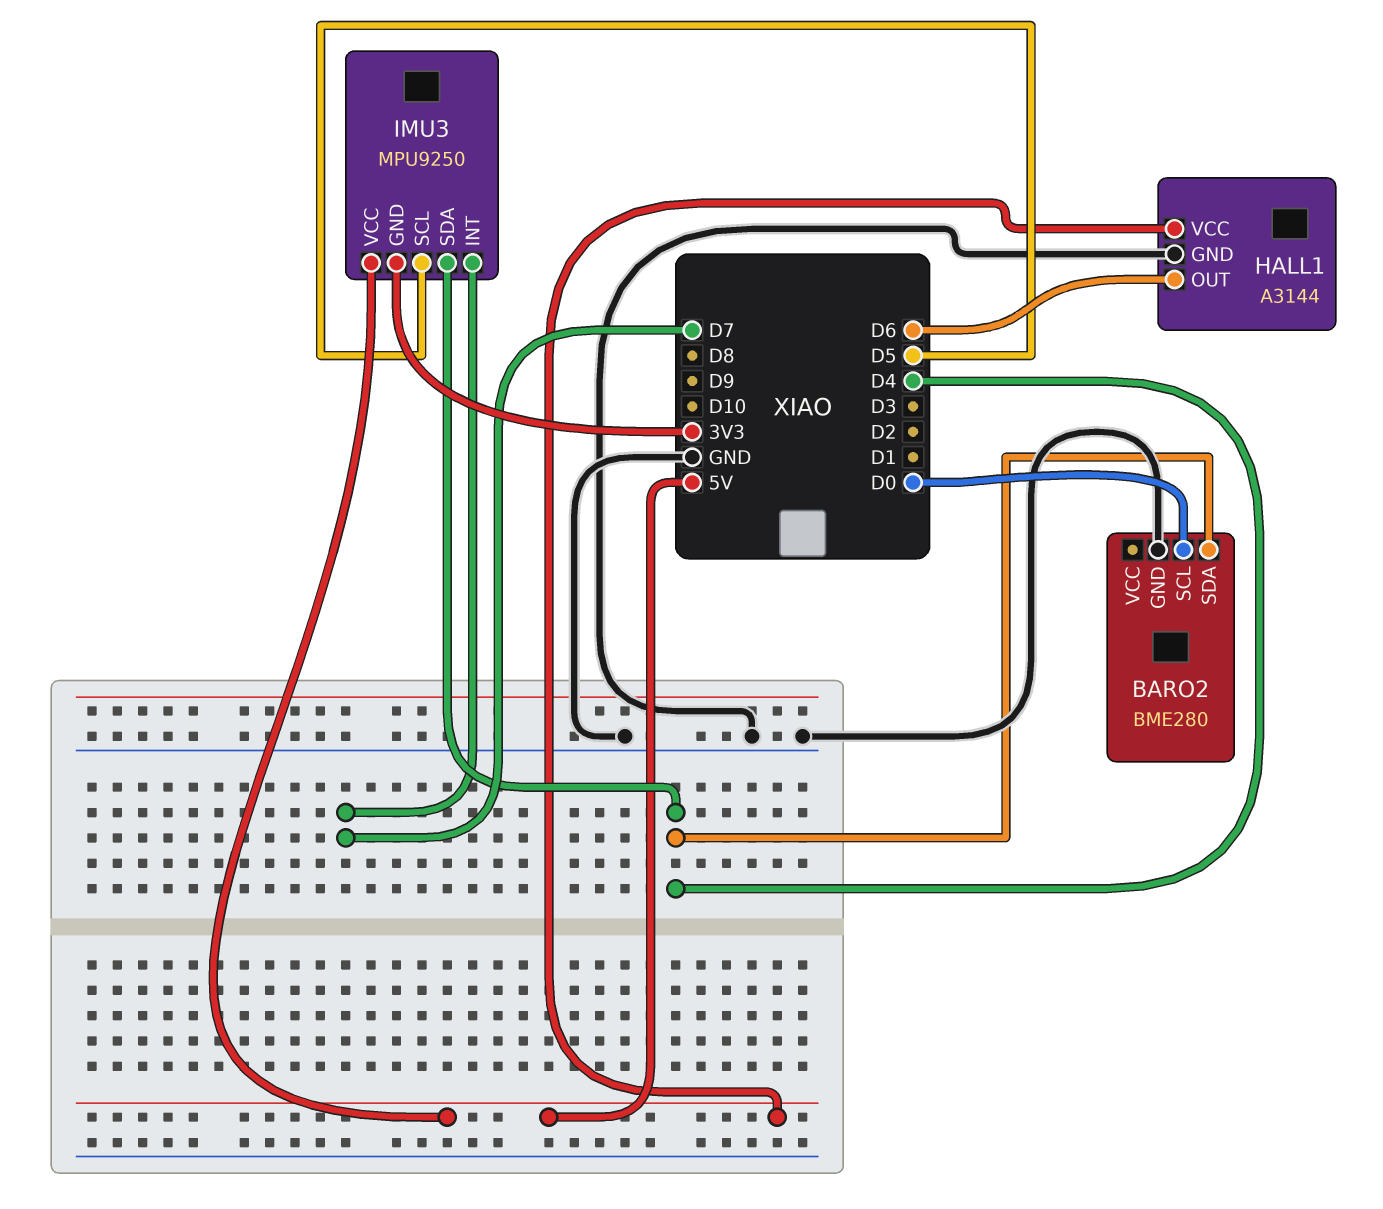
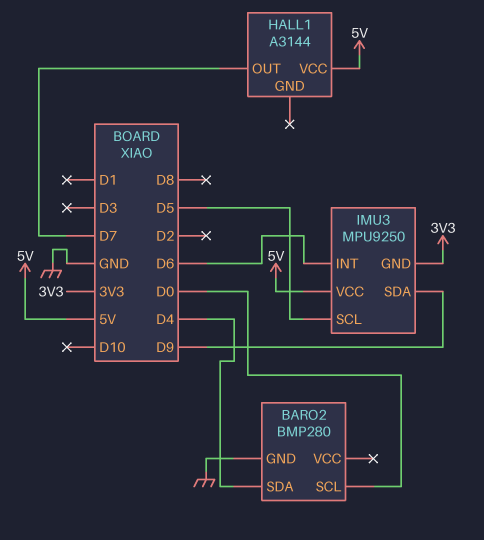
BARO2: BME280 -> BMP280
HALL1 pin GND: GND -> none
HALL1 pin OUT: D6 -> D7
IMU3 pin INT: D7 -> D6
IMU3 pin SDA: D4 -> D9

